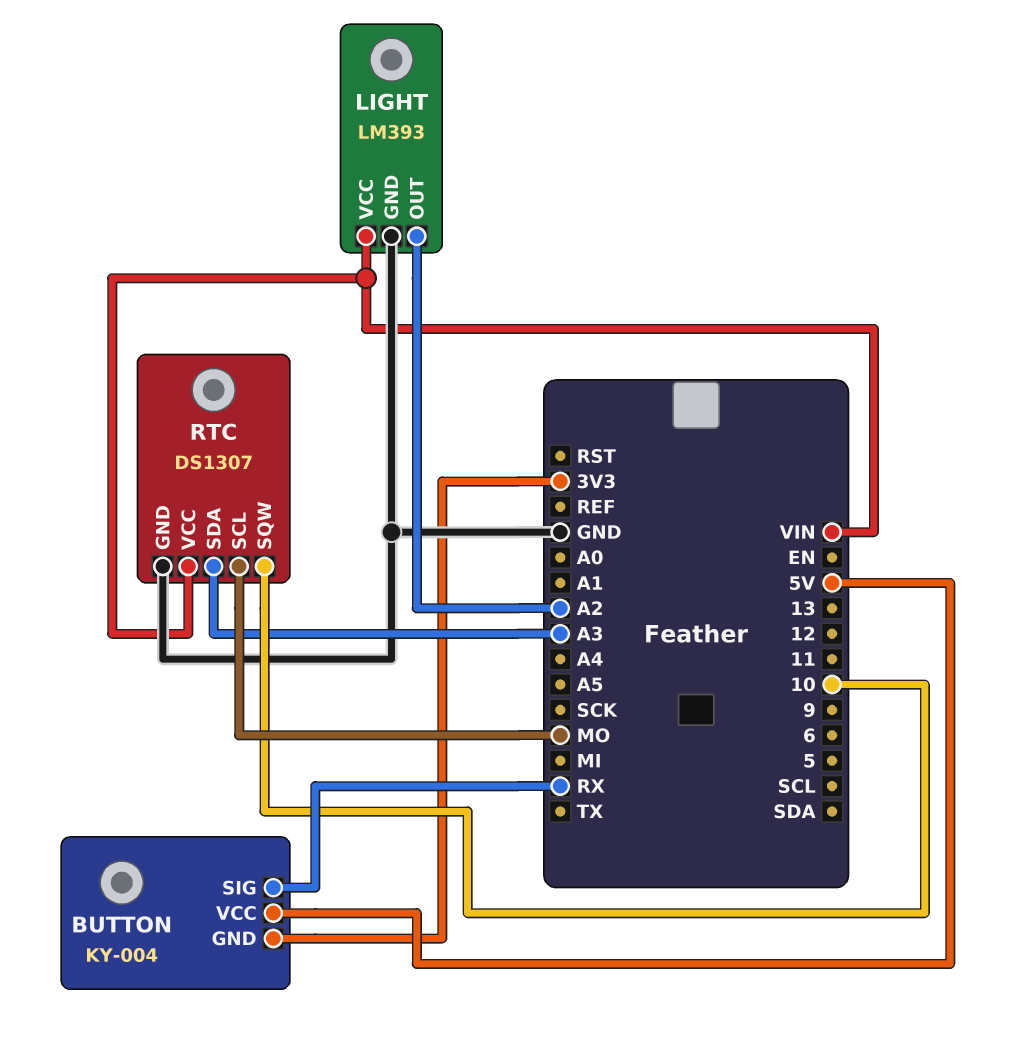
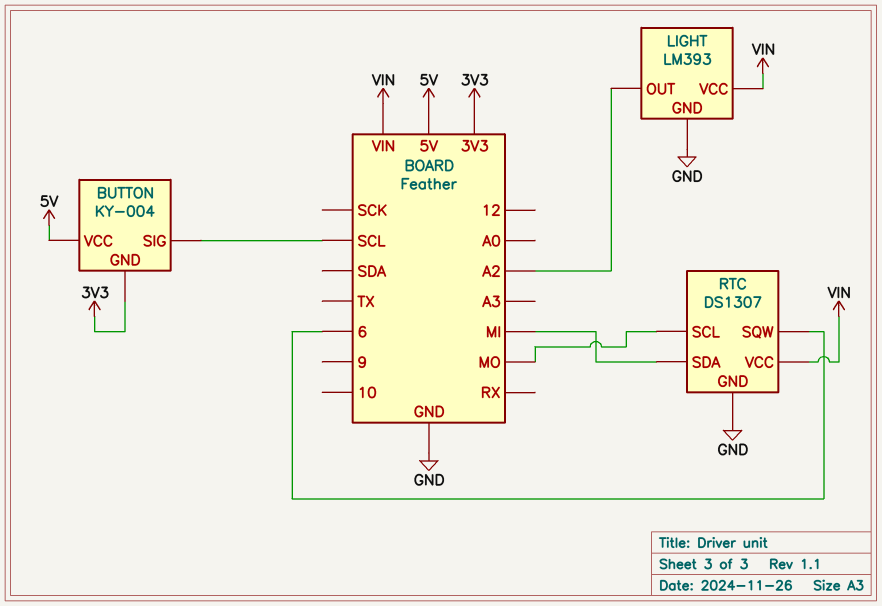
BUTTON pin SIG: RX -> SCL
RTC pin SDA: A3 -> MI
RTC pin SQW: 10 -> 6

